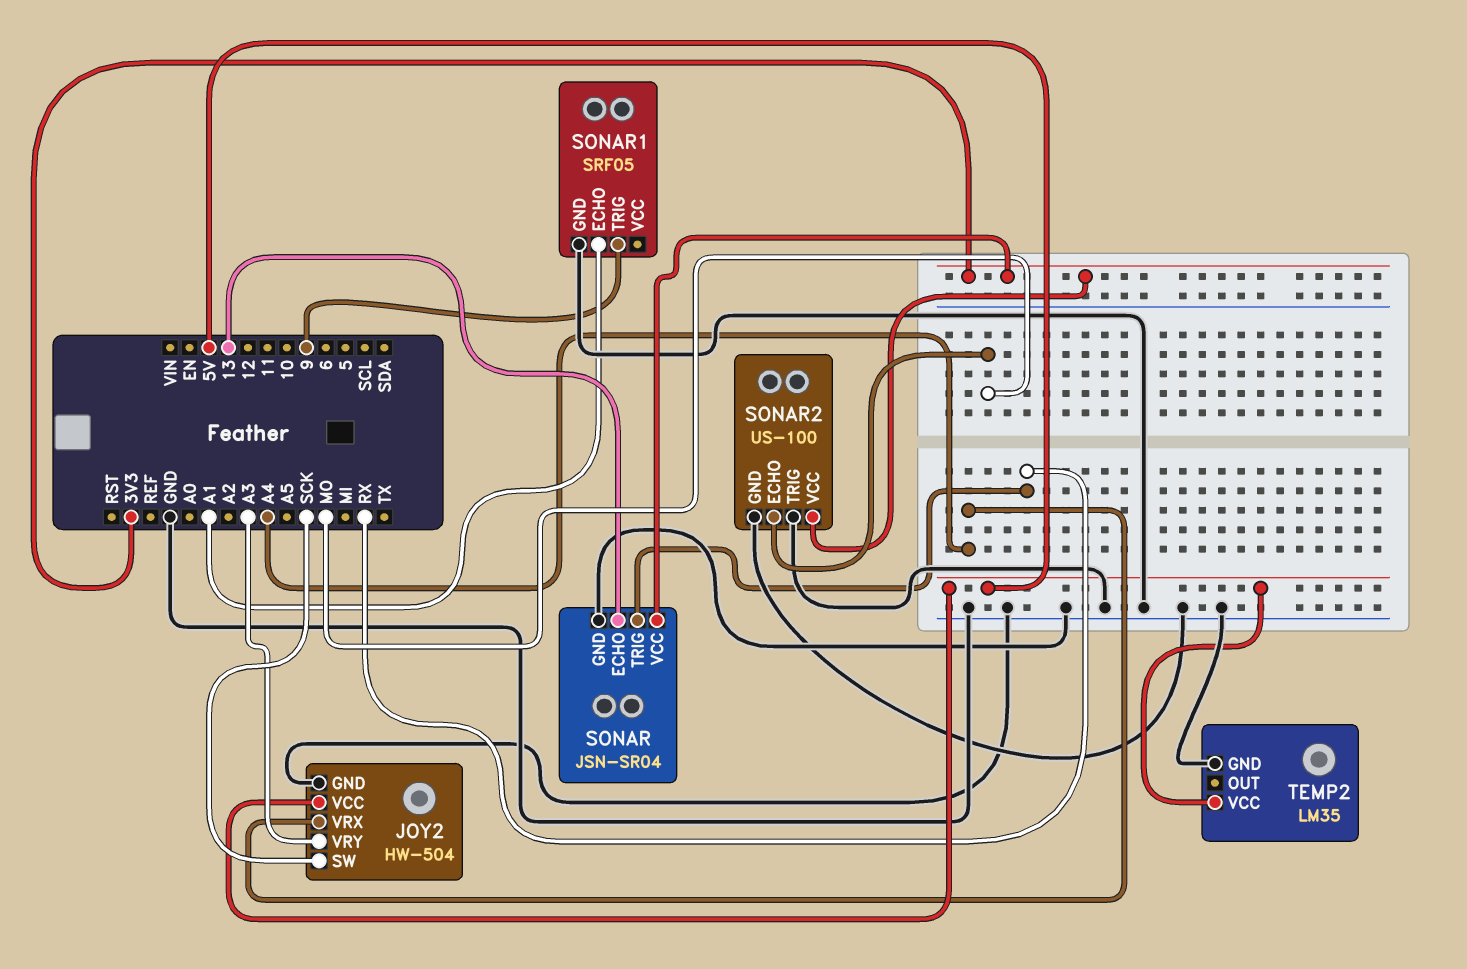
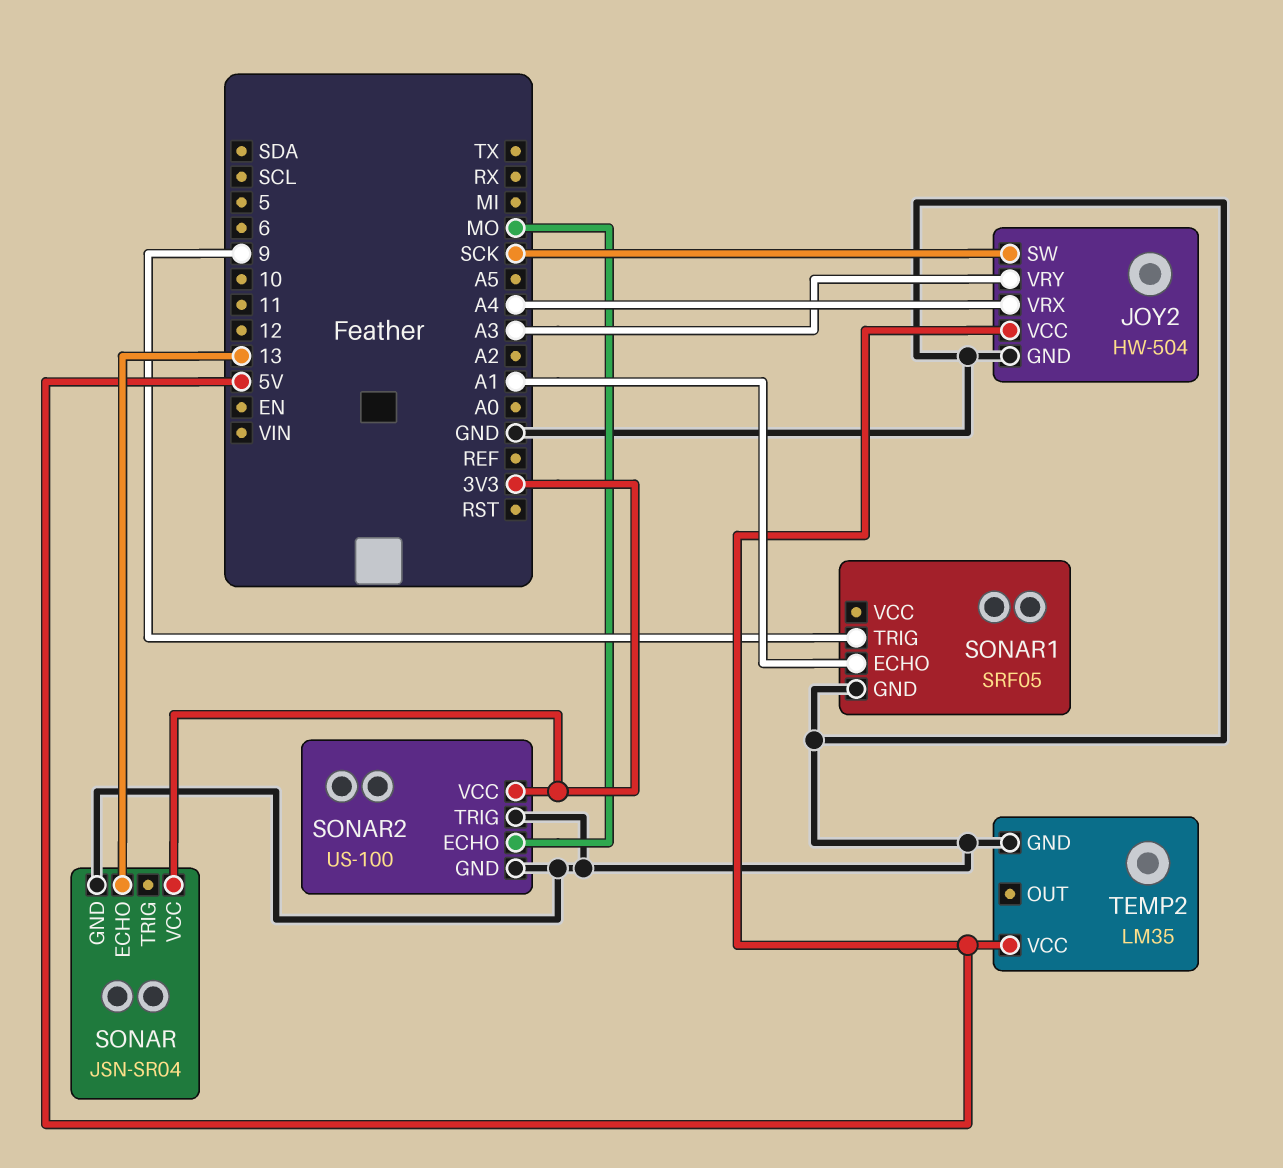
SONAR pin TRIG: RX -> none

